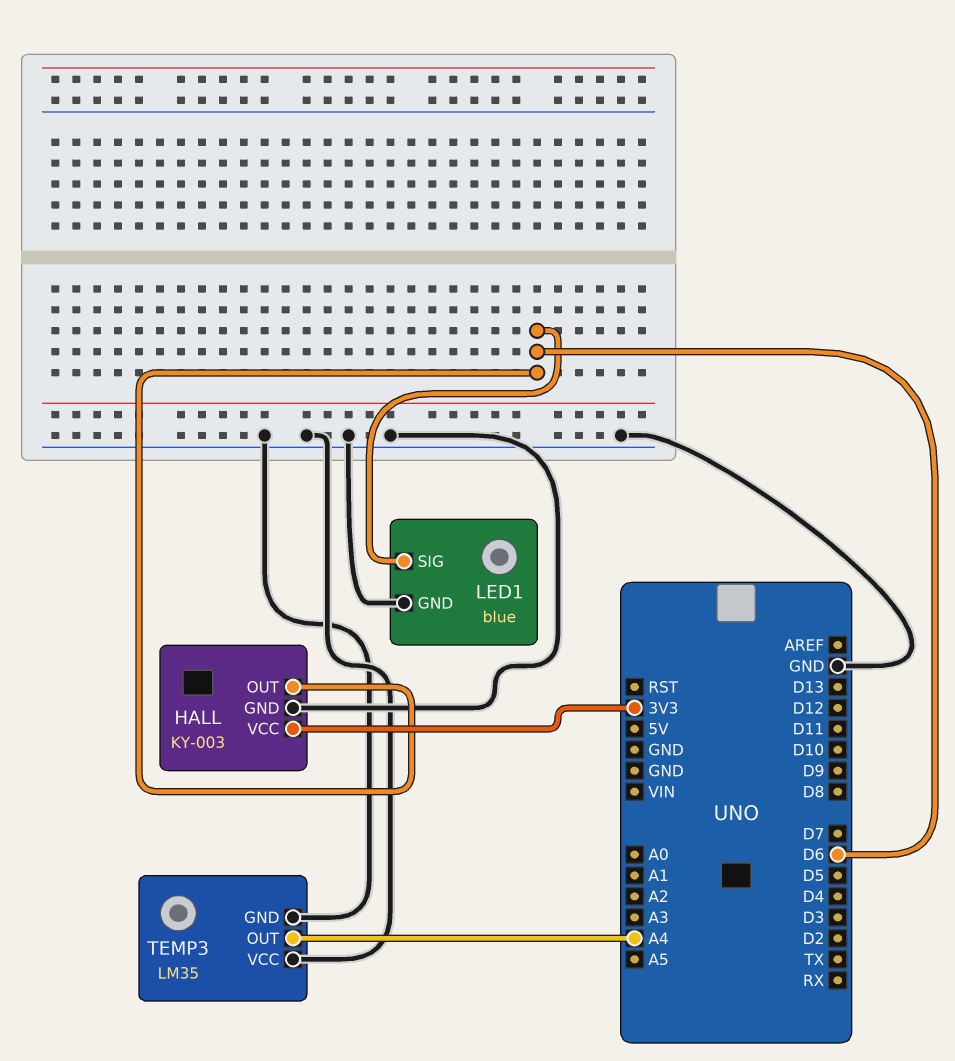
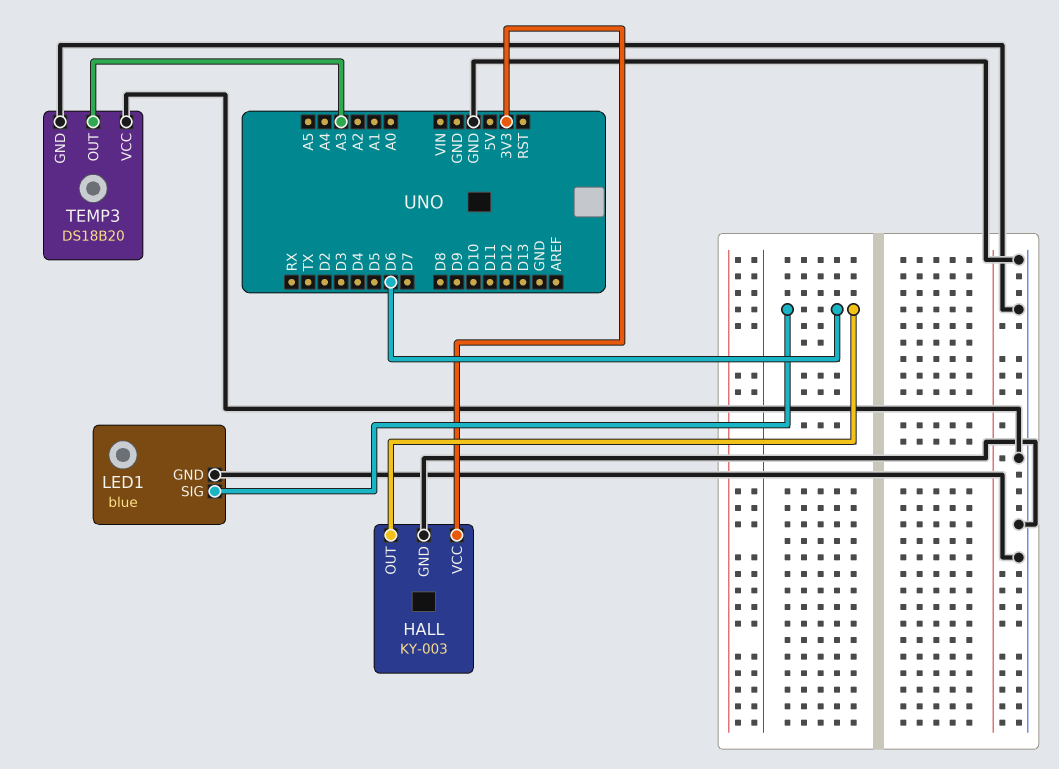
TEMP3: LM35 -> DS18B20
TEMP3 pin OUT: A4 -> A3

